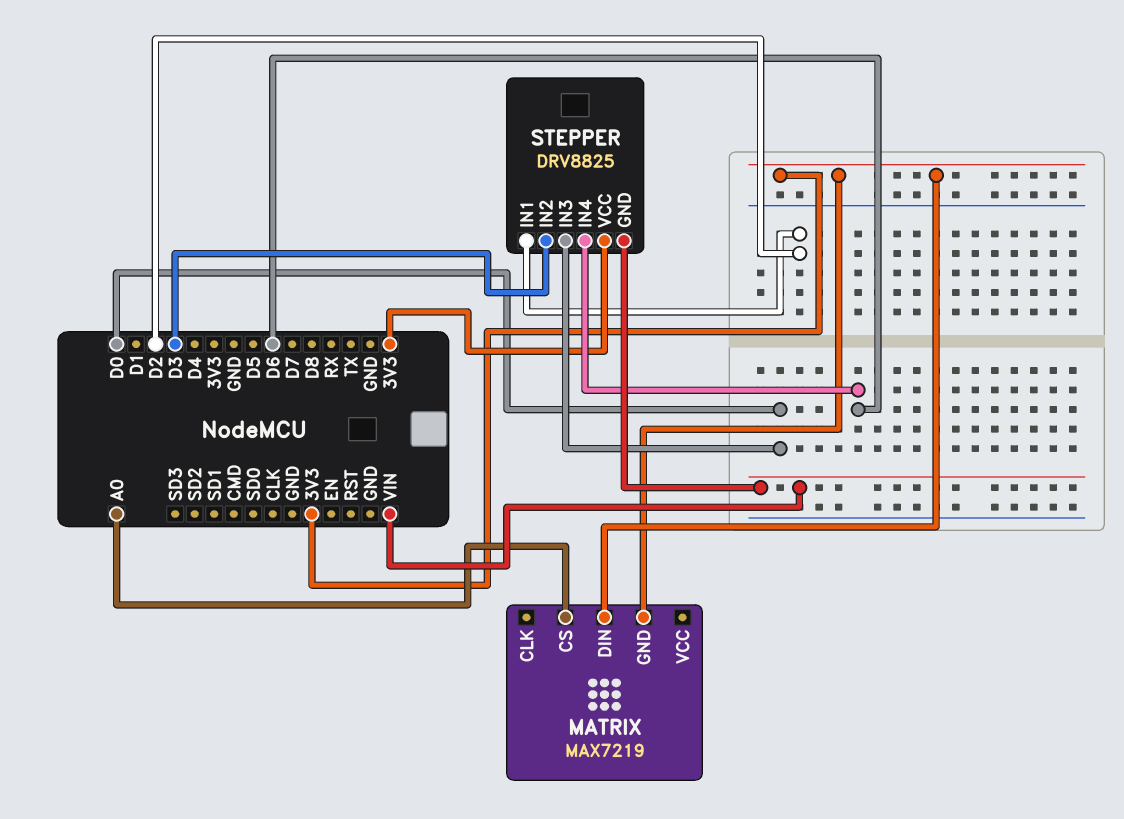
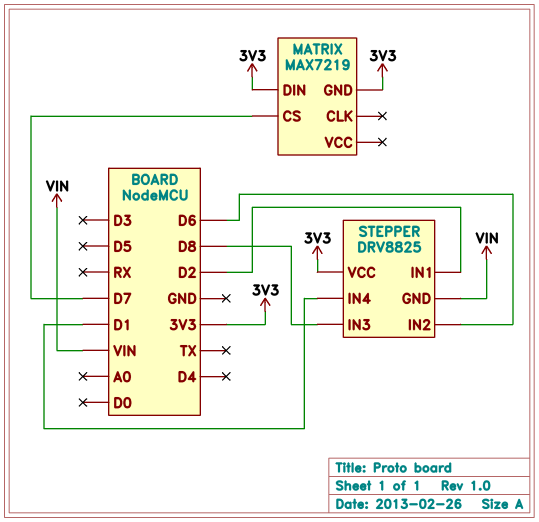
MATRIX pin CS: A0 -> D7
STEPPER pin IN2: D3 -> D6
STEPPER pin IN3: D0 -> D8
STEPPER pin IN4: D6 -> D1

